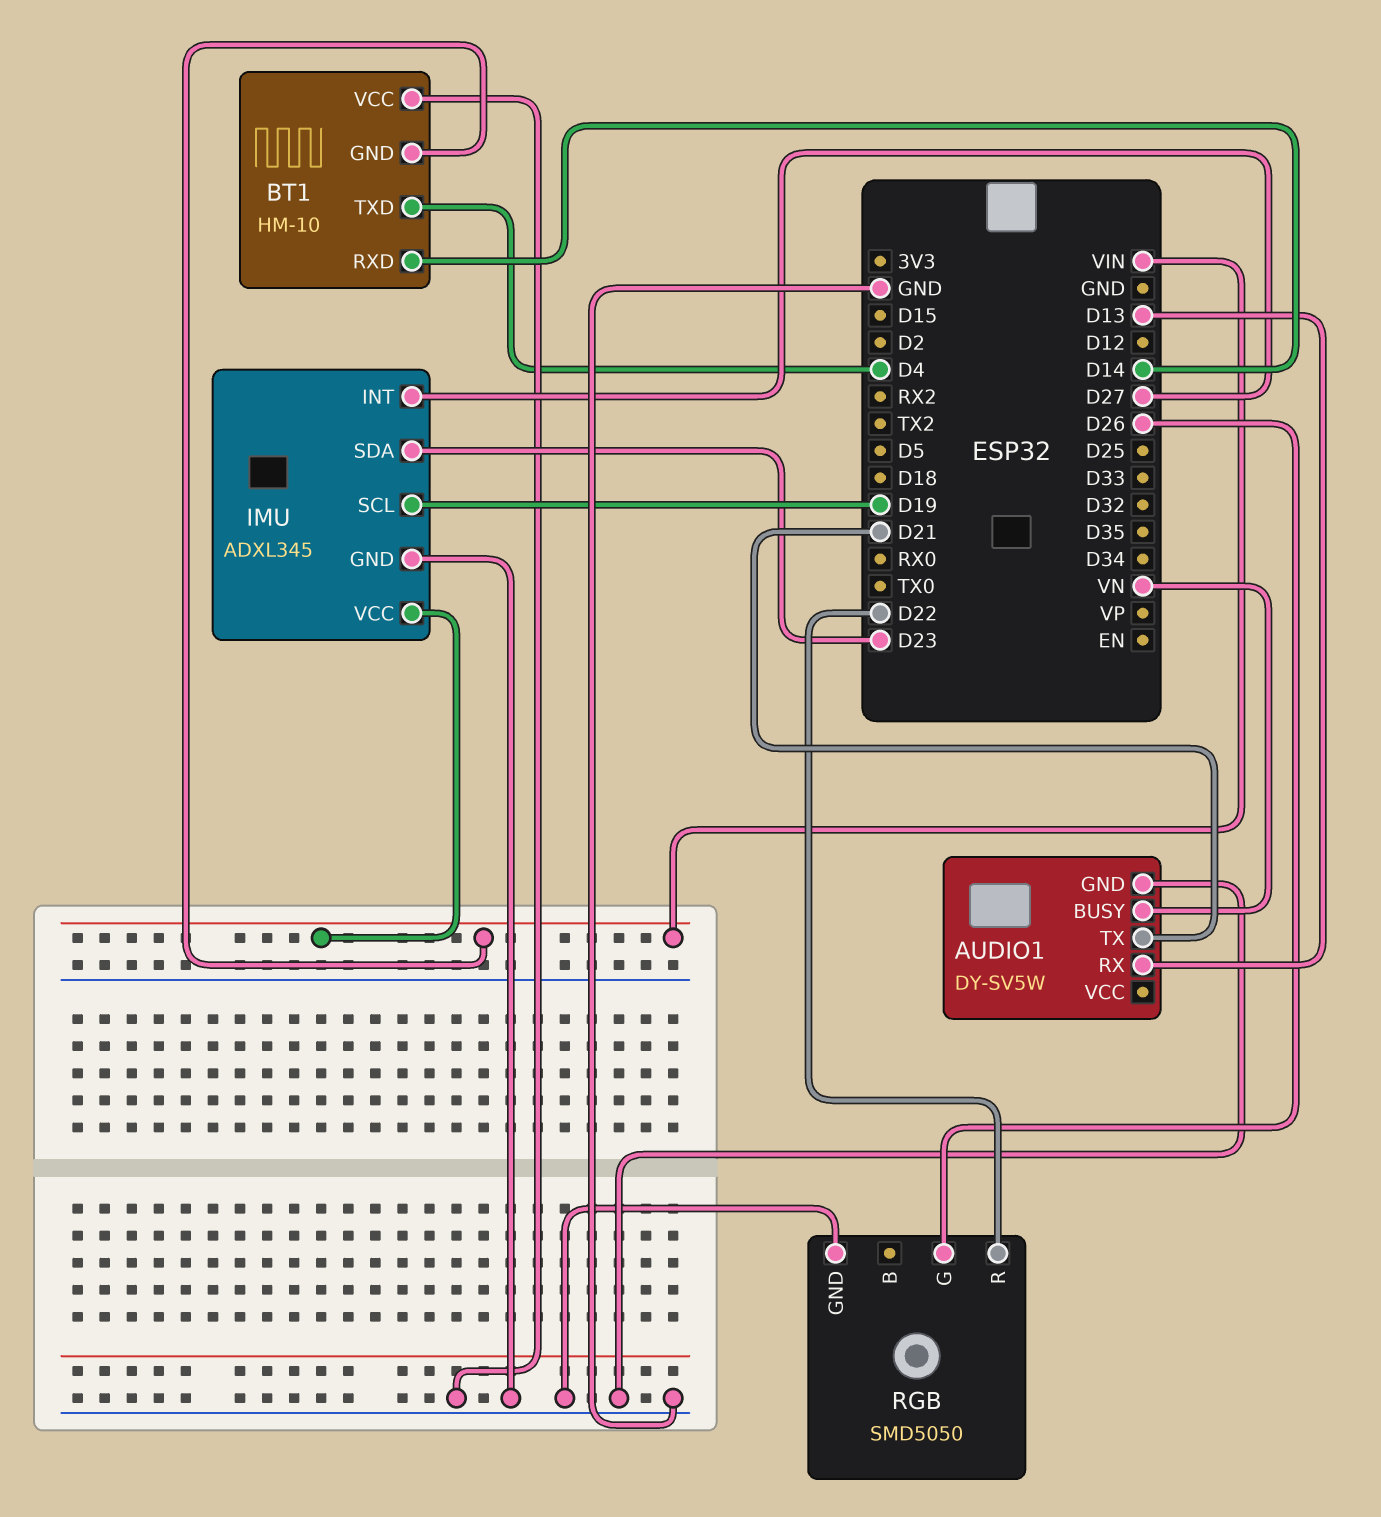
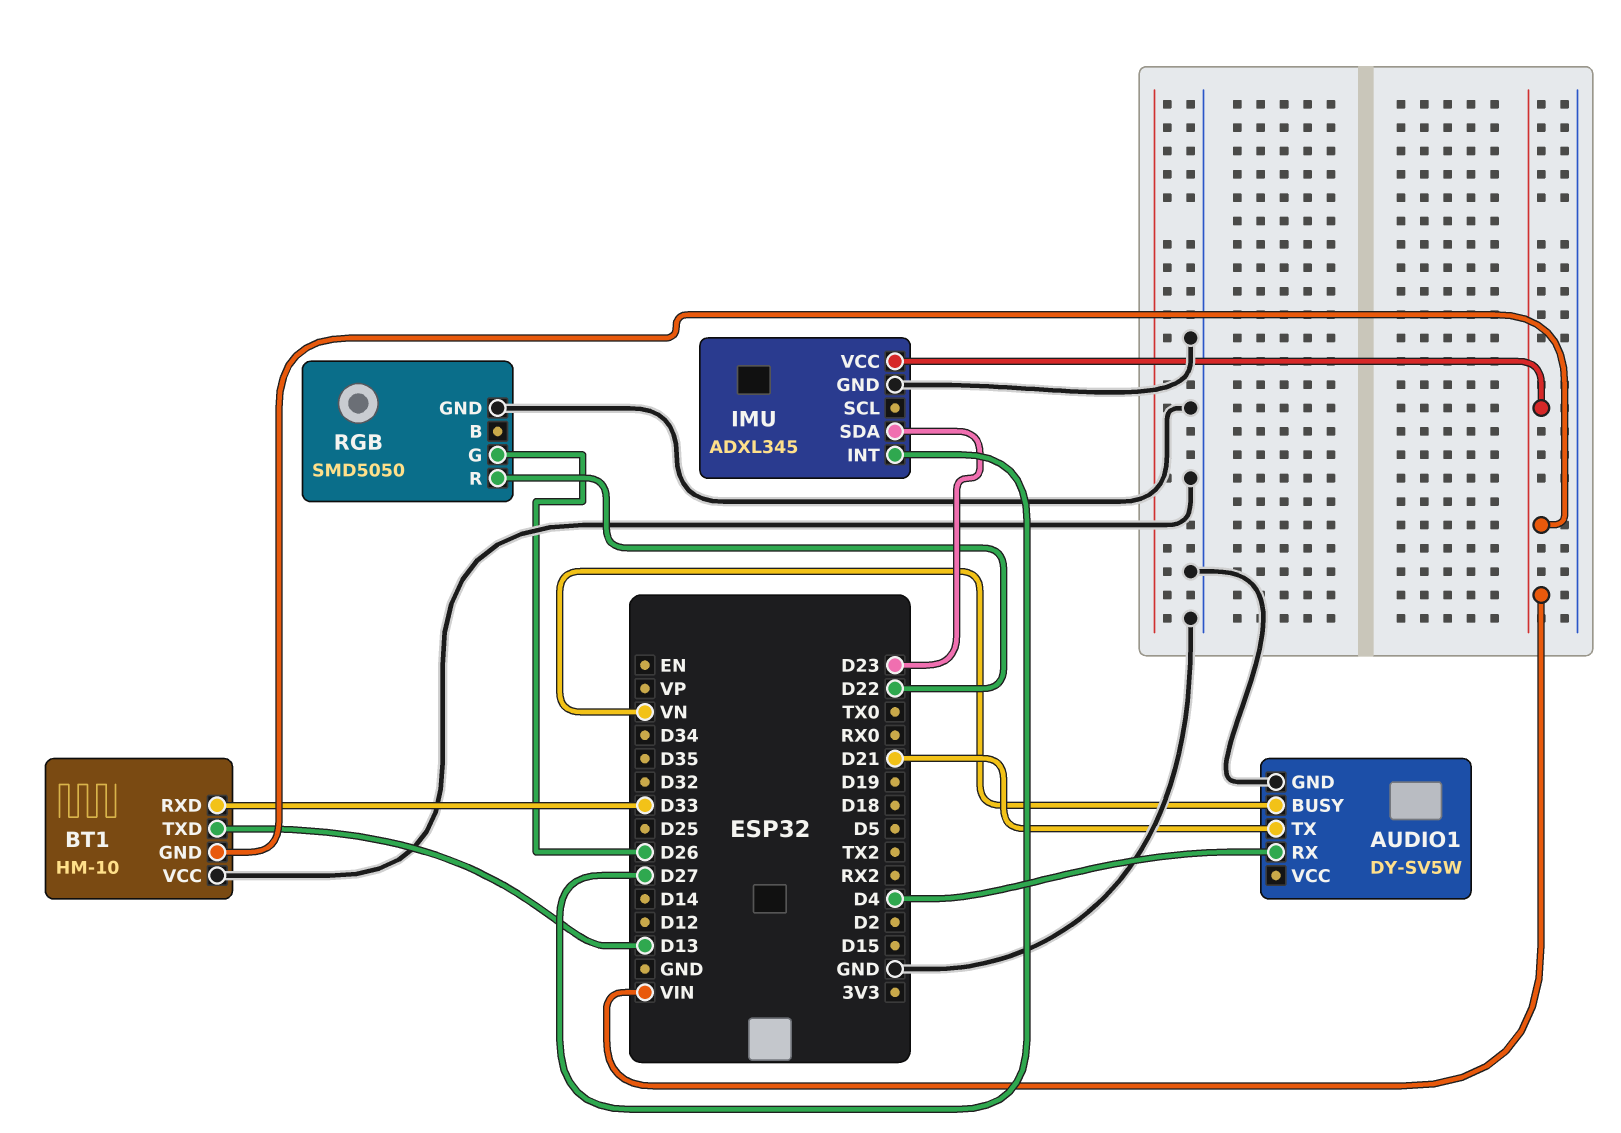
AUDIO1 pin RX: D13 -> D4
BT1 pin RXD: D14 -> D33
BT1 pin TXD: D4 -> D13
IMU pin SCL: D19 -> none

